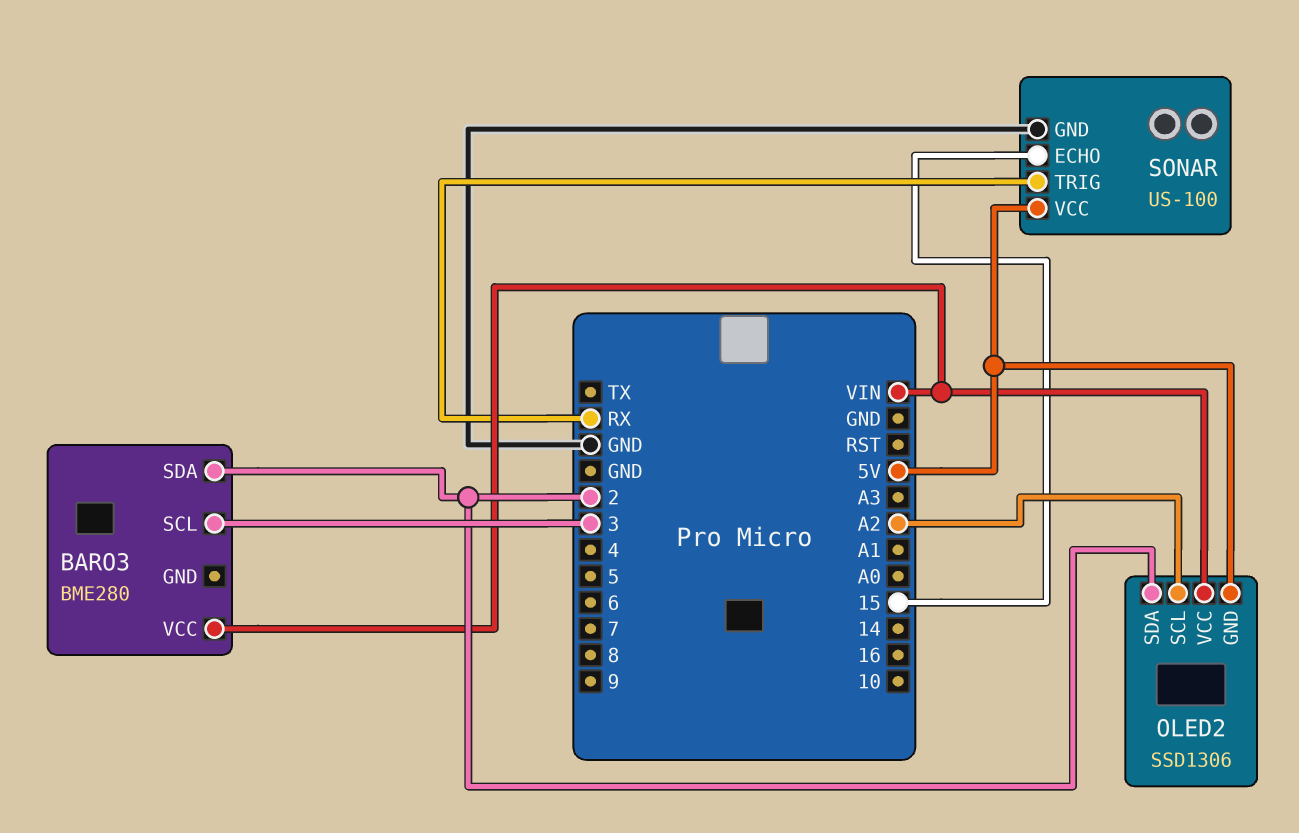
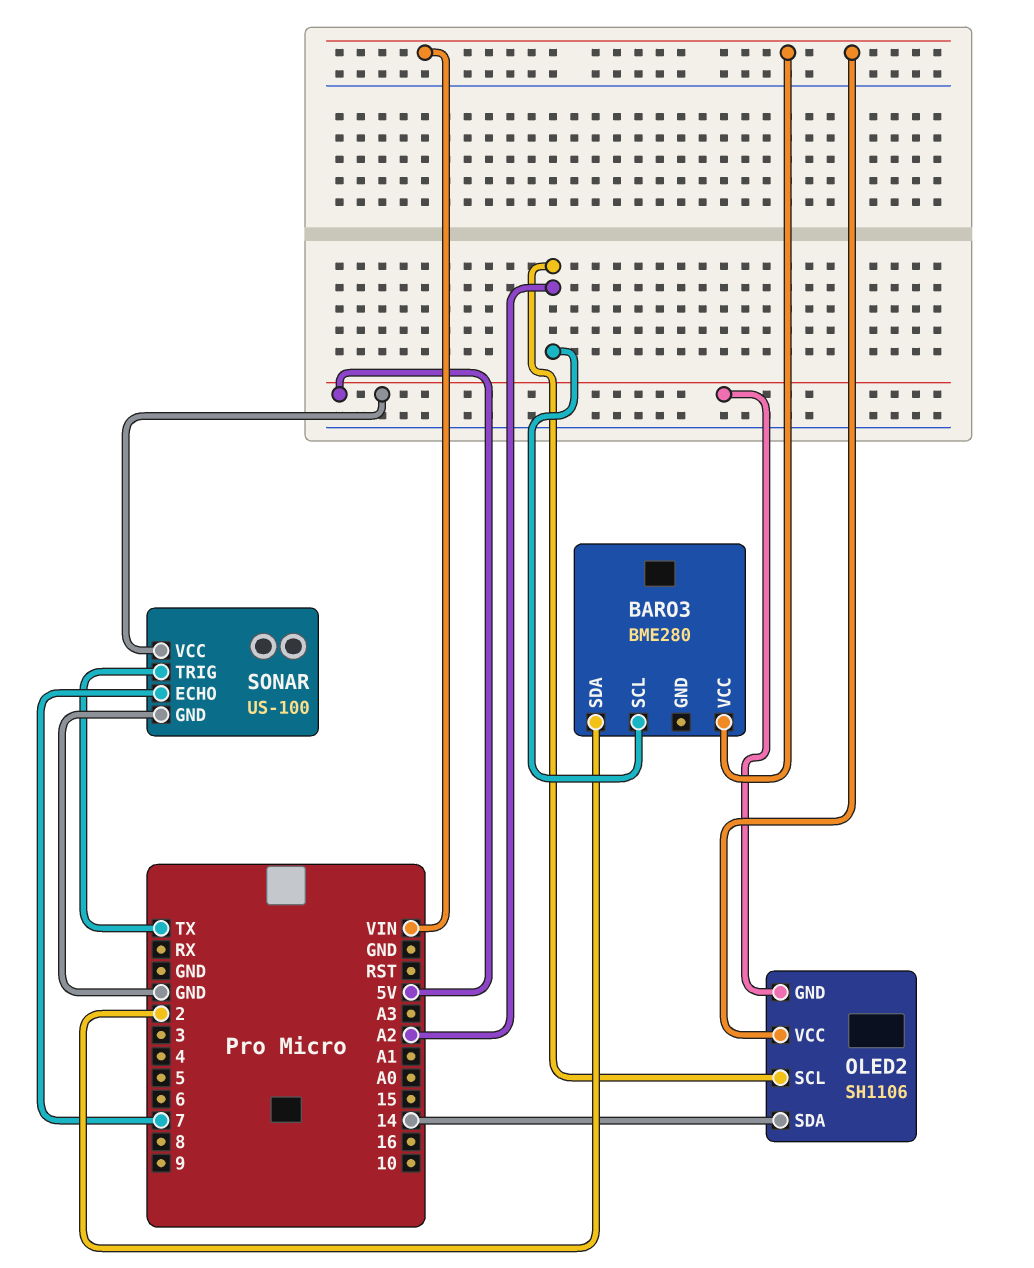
BARO3 pin SCL: 3 -> A2
OLED2: SSD1306 -> SH1106
OLED2 pin SDA: 2 -> 14
SONAR pin ECHO: 15 -> 7
SONAR pin TRIG: RX -> TX

